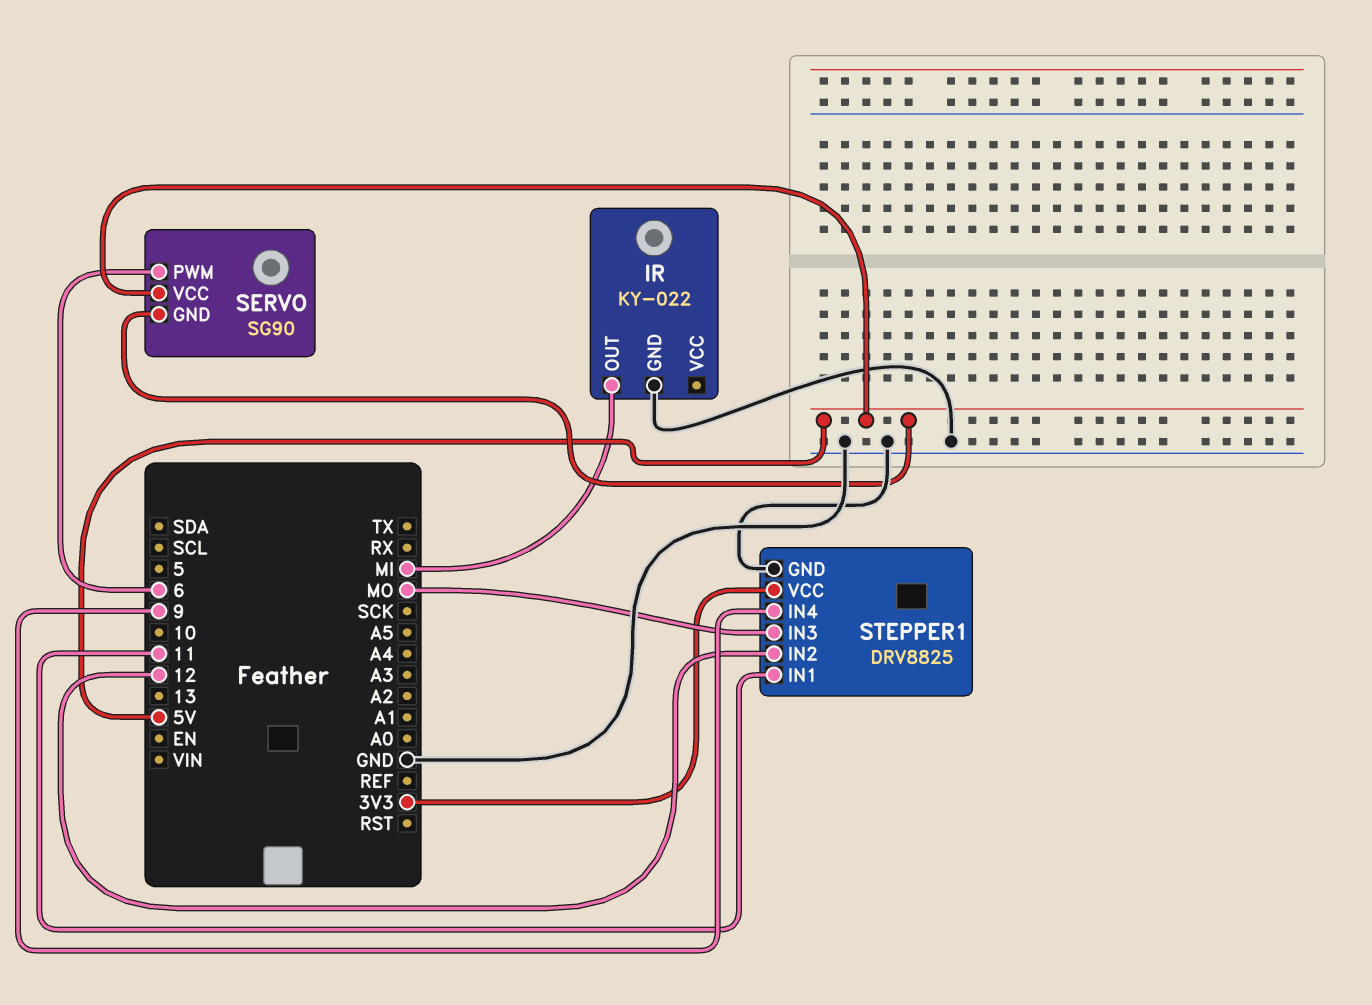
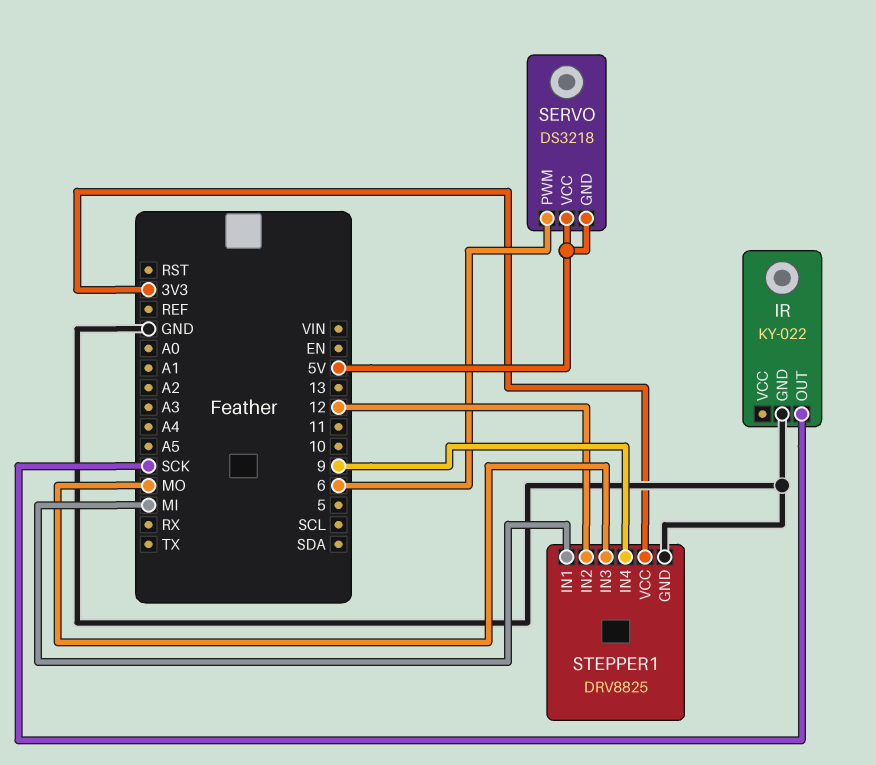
IR pin OUT: MI -> SCK
SERVO: SG90 -> DS3218
STEPPER1 pin IN1: 11 -> MI

